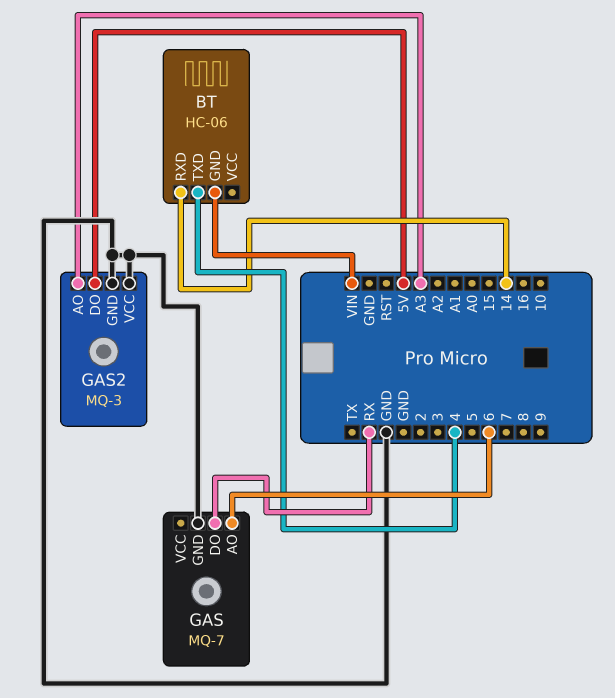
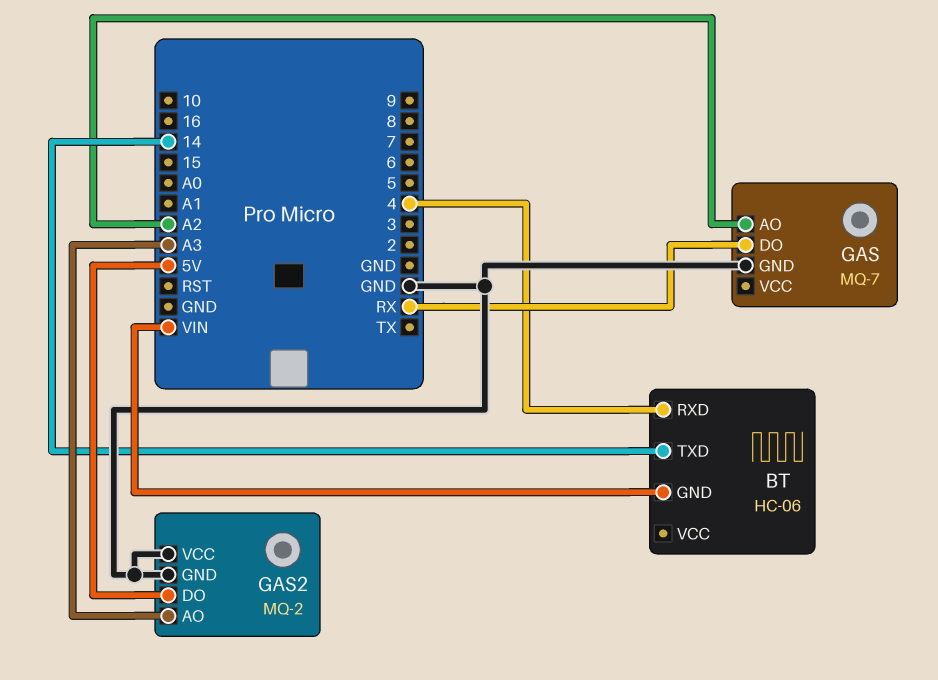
BT pin RXD: 14 -> 4
BT pin TXD: 4 -> 14
GAS pin AO: 6 -> A2
GAS2: MQ-3 -> MQ-2

